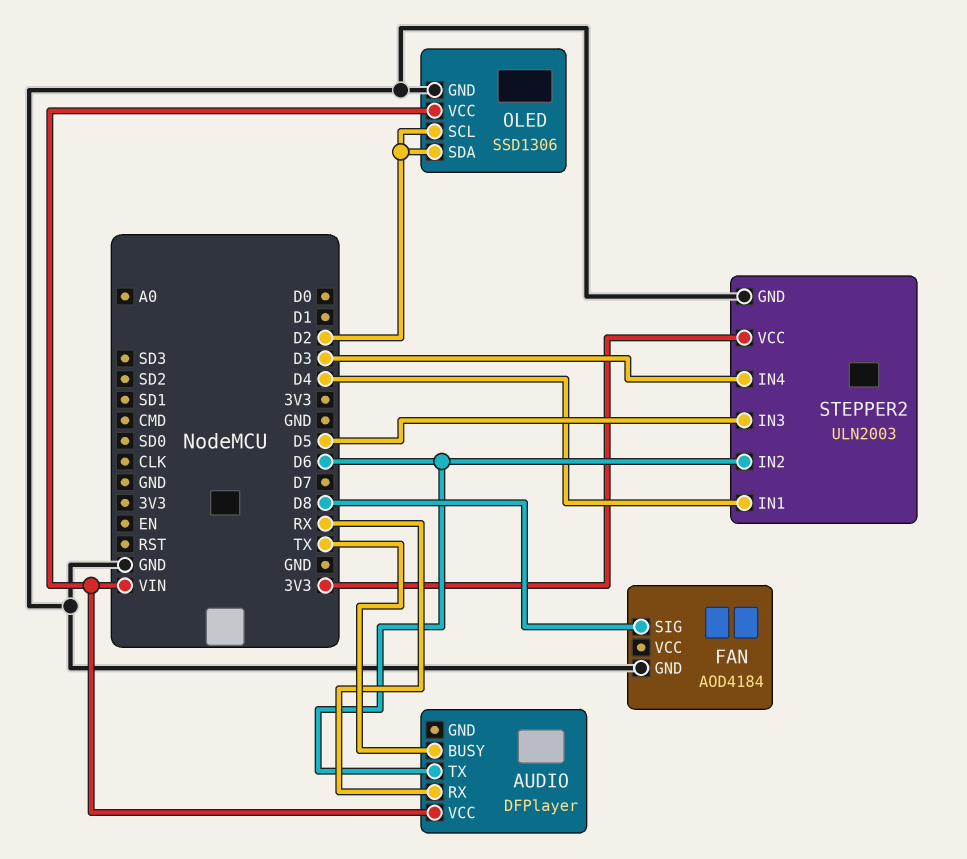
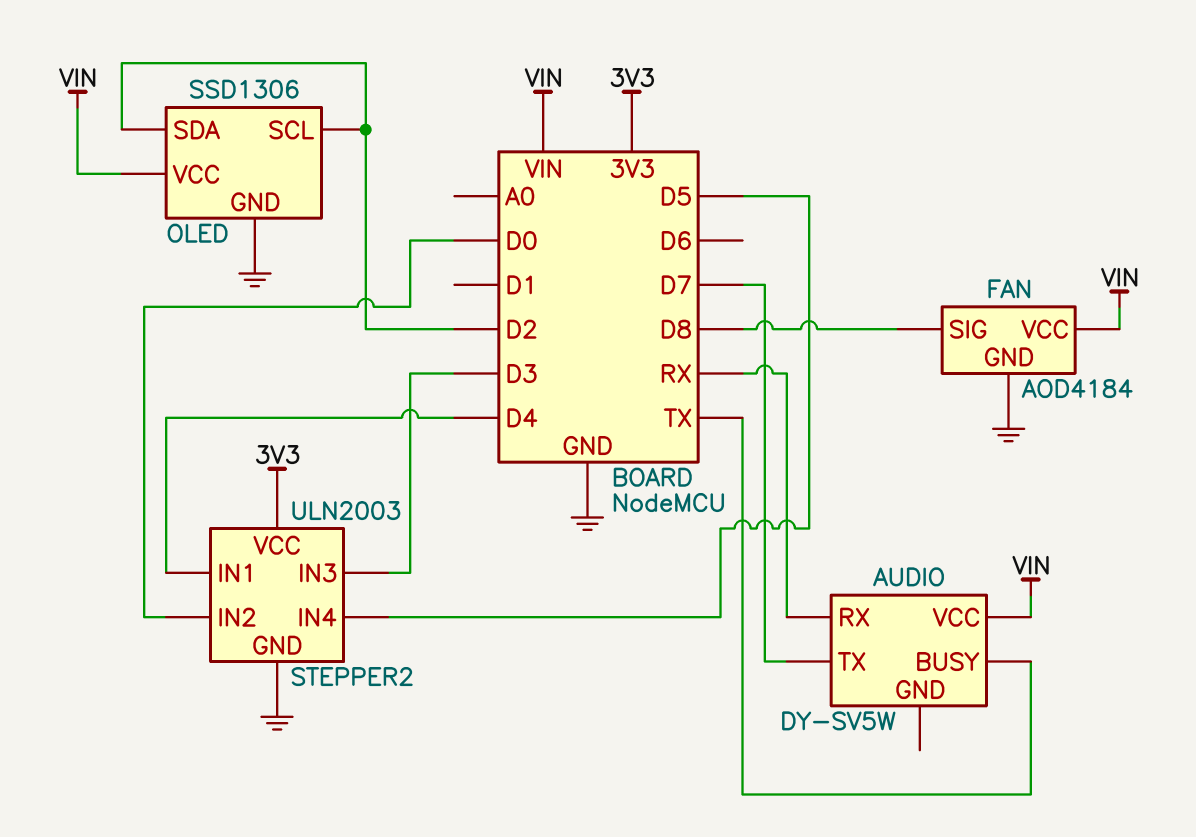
AUDIO: DFPlayer -> DY-SV5W
AUDIO pin TX: D6 -> D7
FAN pin VCC: none -> VIN
STEPPER2 pin IN2: D6 -> D0
STEPPER2 pin IN3: D5 -> D3
STEPPER2 pin IN4: D3 -> D5

